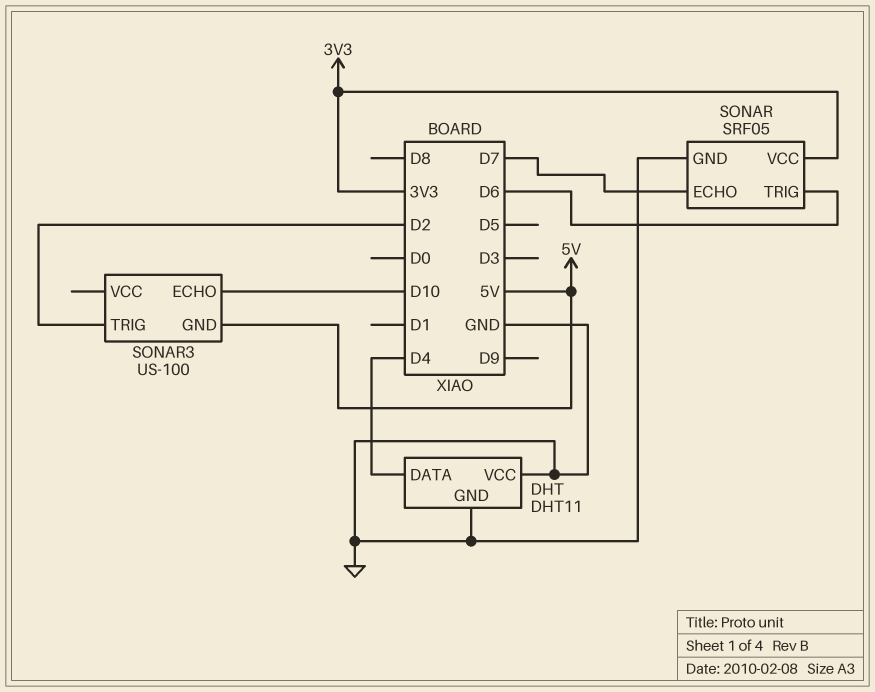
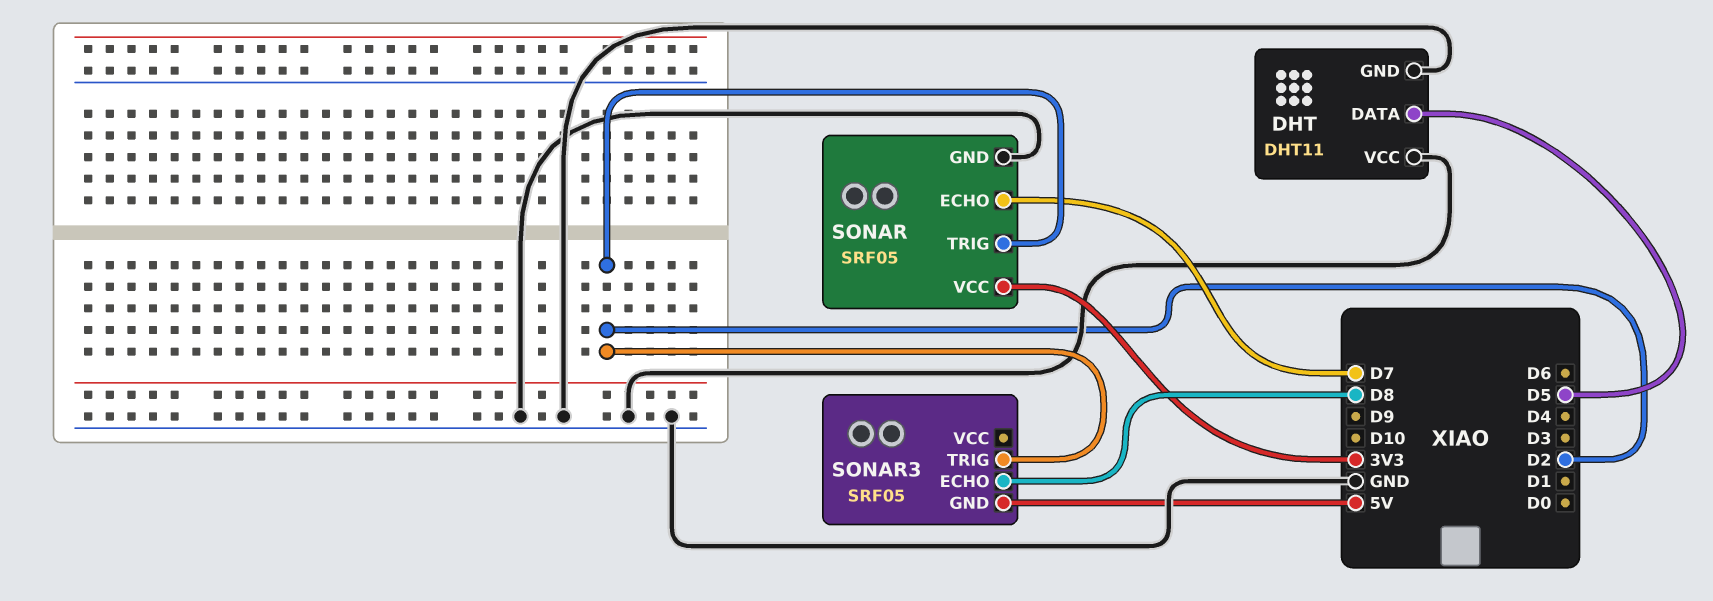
DHT pin DATA: D4 -> D5
SONAR pin TRIG: D6 -> D2
SONAR3: US-100 -> SRF05
SONAR3 pin ECHO: D10 -> D8

